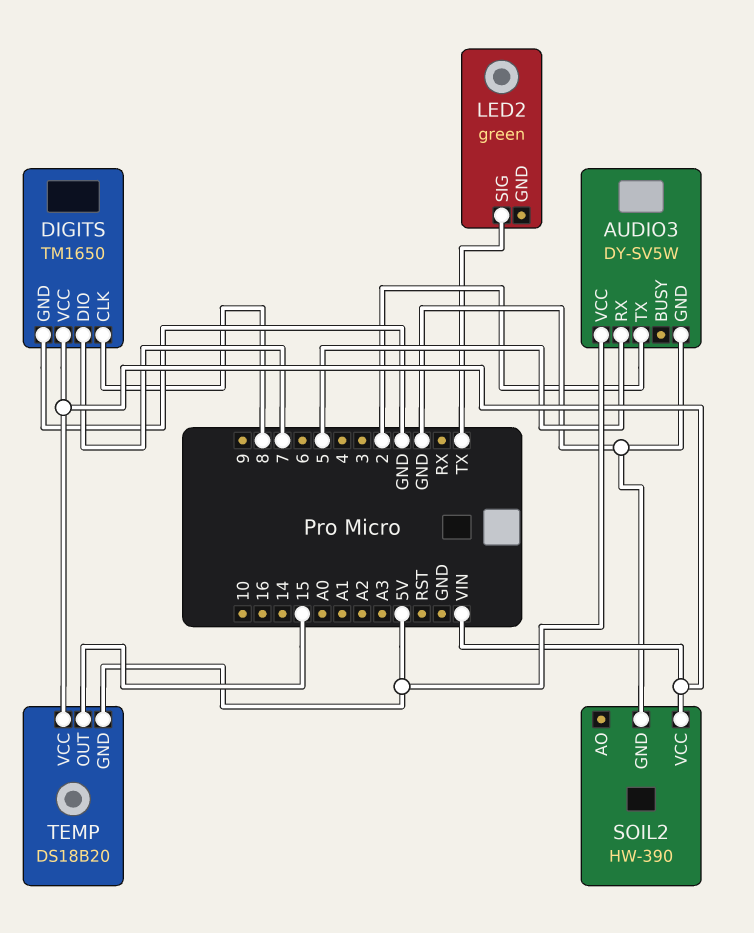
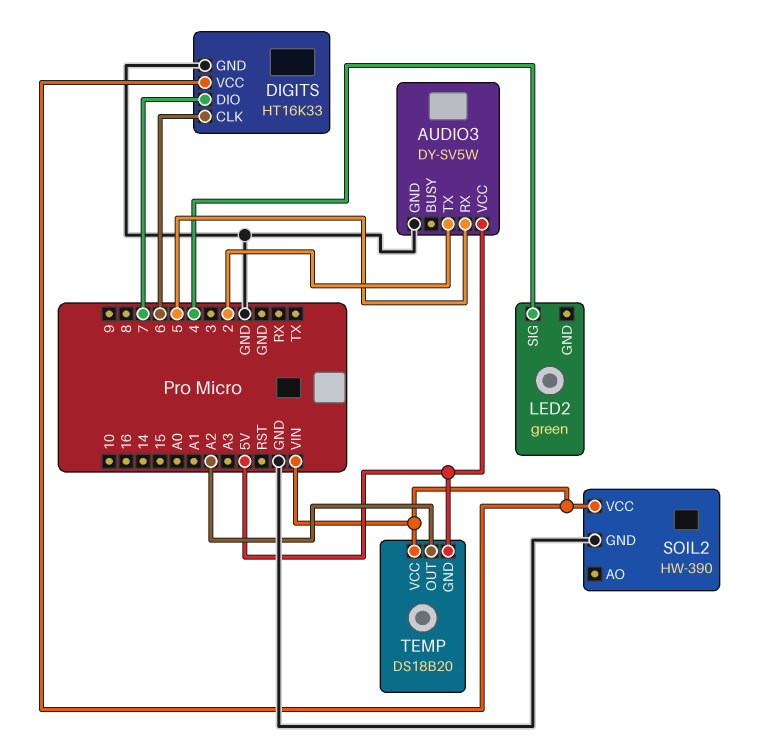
DIGITS: TM1650 -> HT16K33
DIGITS pin CLK: 8 -> 6
LED2 pin SIG: TX -> 4
TEMP pin OUT: 15 -> A2

